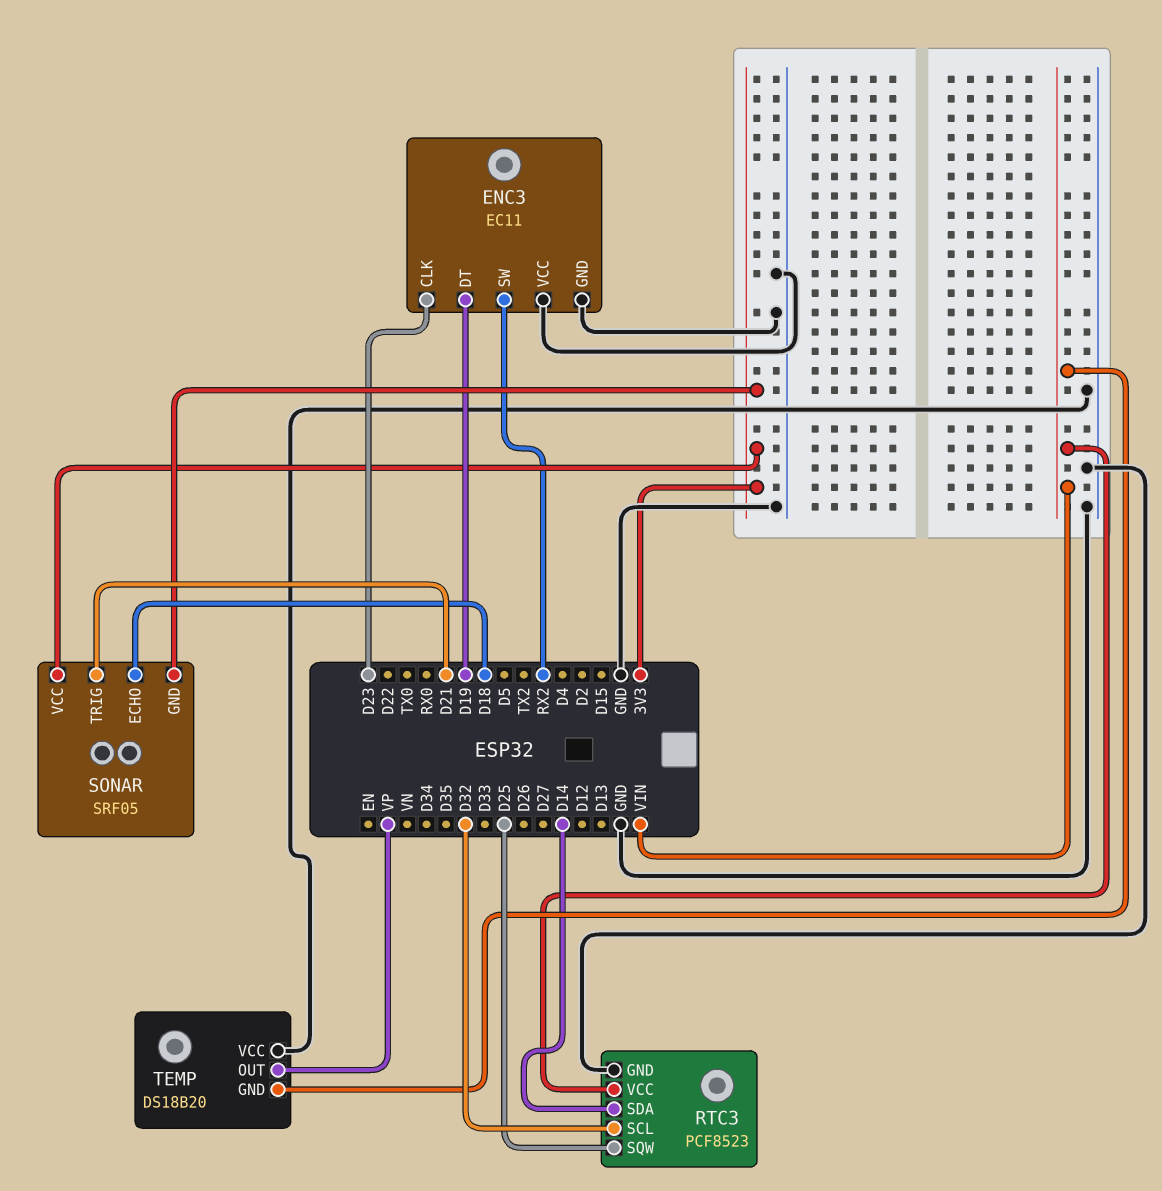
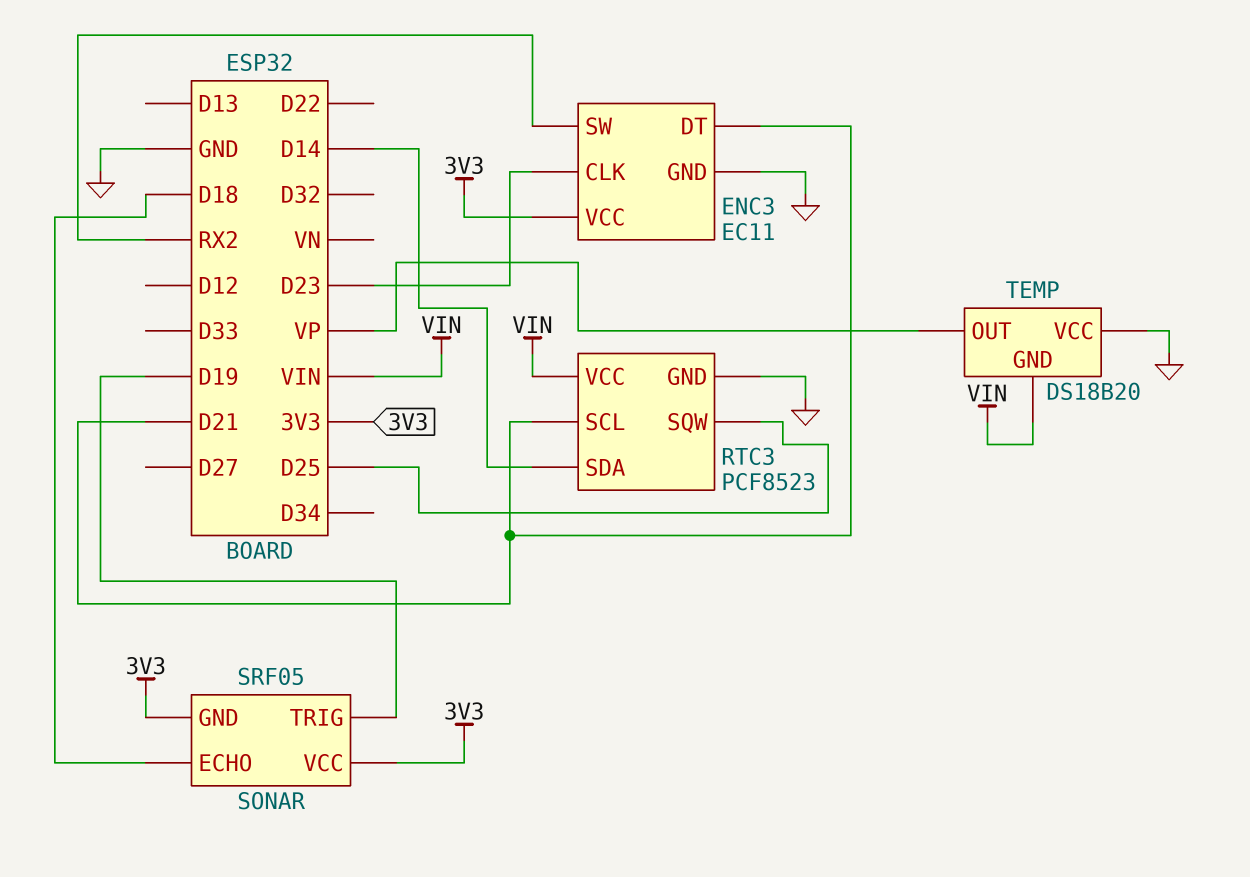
ENC3 pin DT: D19 -> D21
ENC3 pin VCC: GND -> 3V3
RTC3 pin SCL: D32 -> D21
SONAR pin TRIG: D21 -> D19

